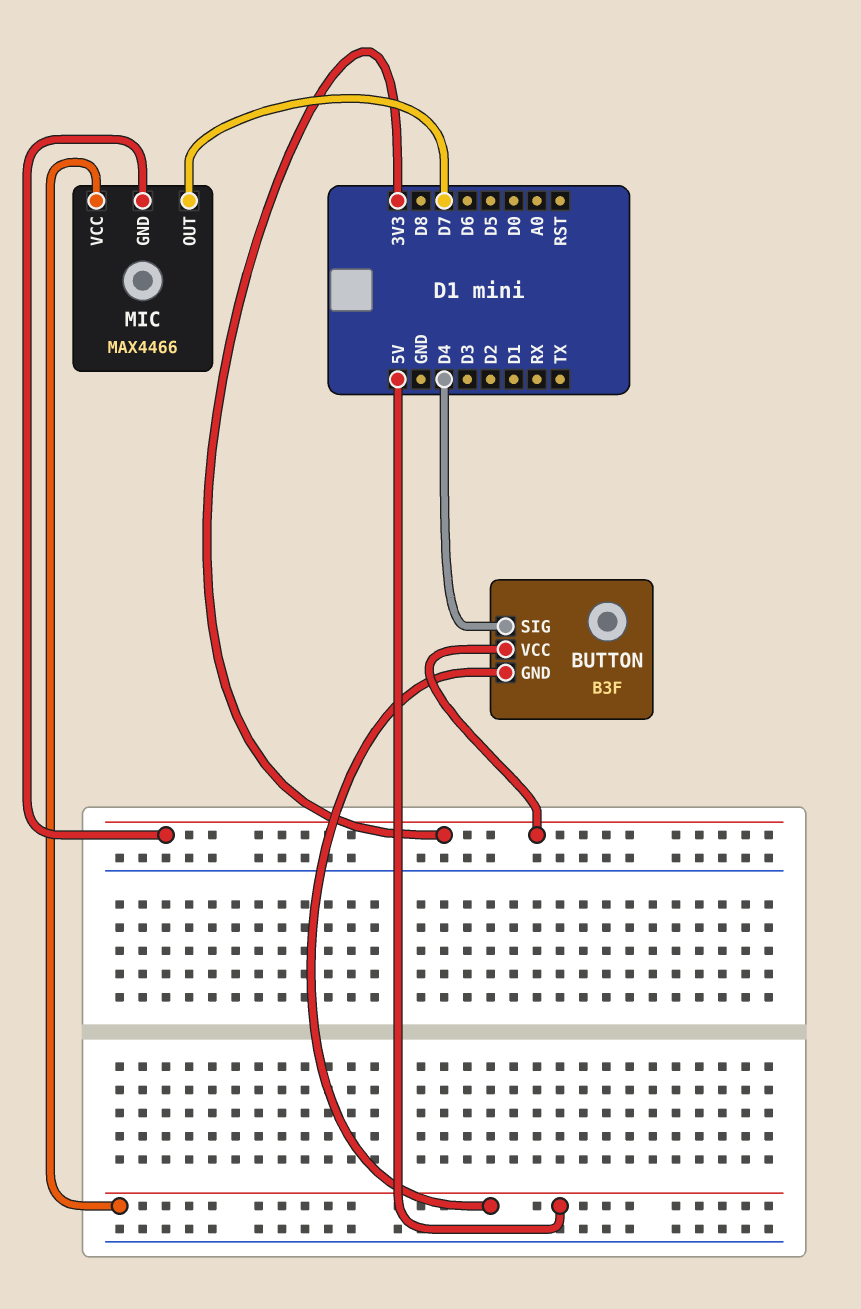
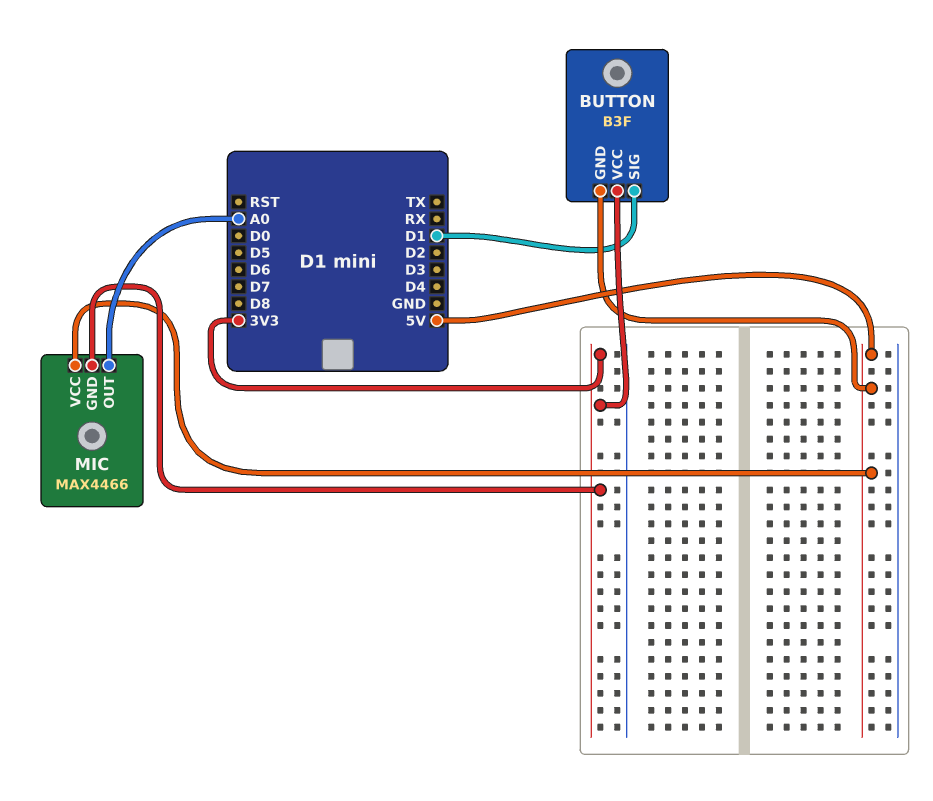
BUTTON pin SIG: D4 -> D1
MIC pin OUT: D7 -> A0

